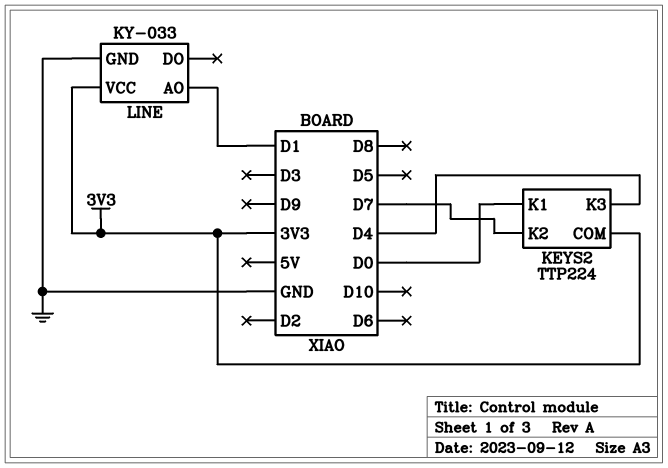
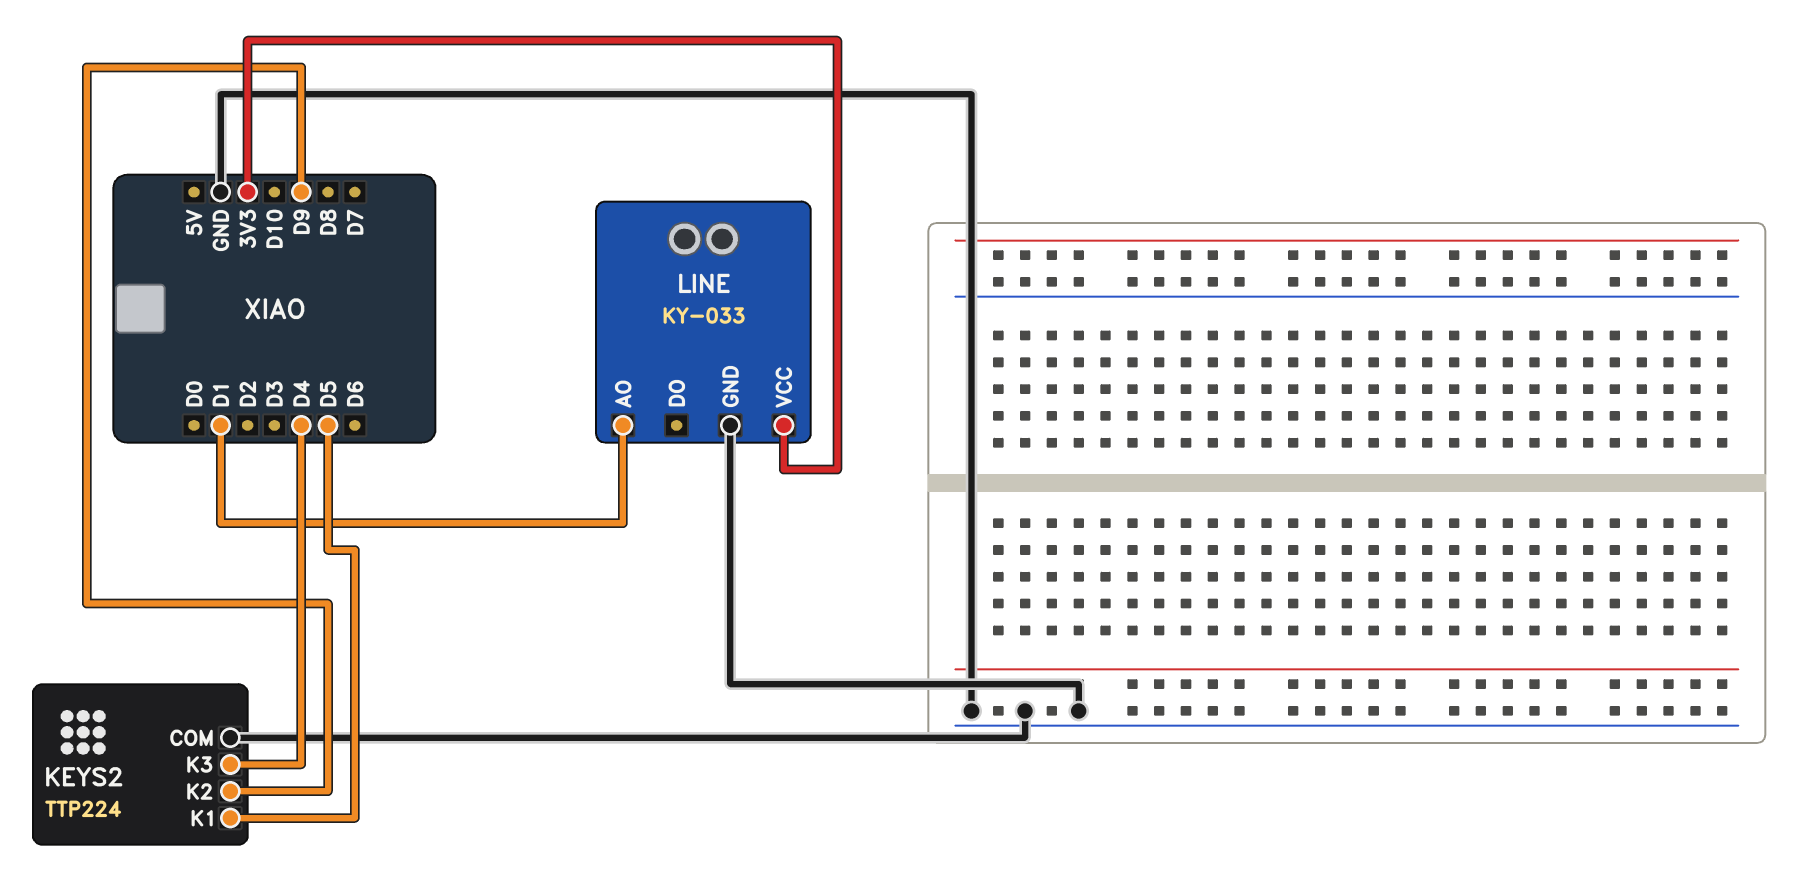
KEYS2 pin COM: 3V3 -> GND
KEYS2 pin K1: D0 -> D5
KEYS2 pin K2: D7 -> D9

